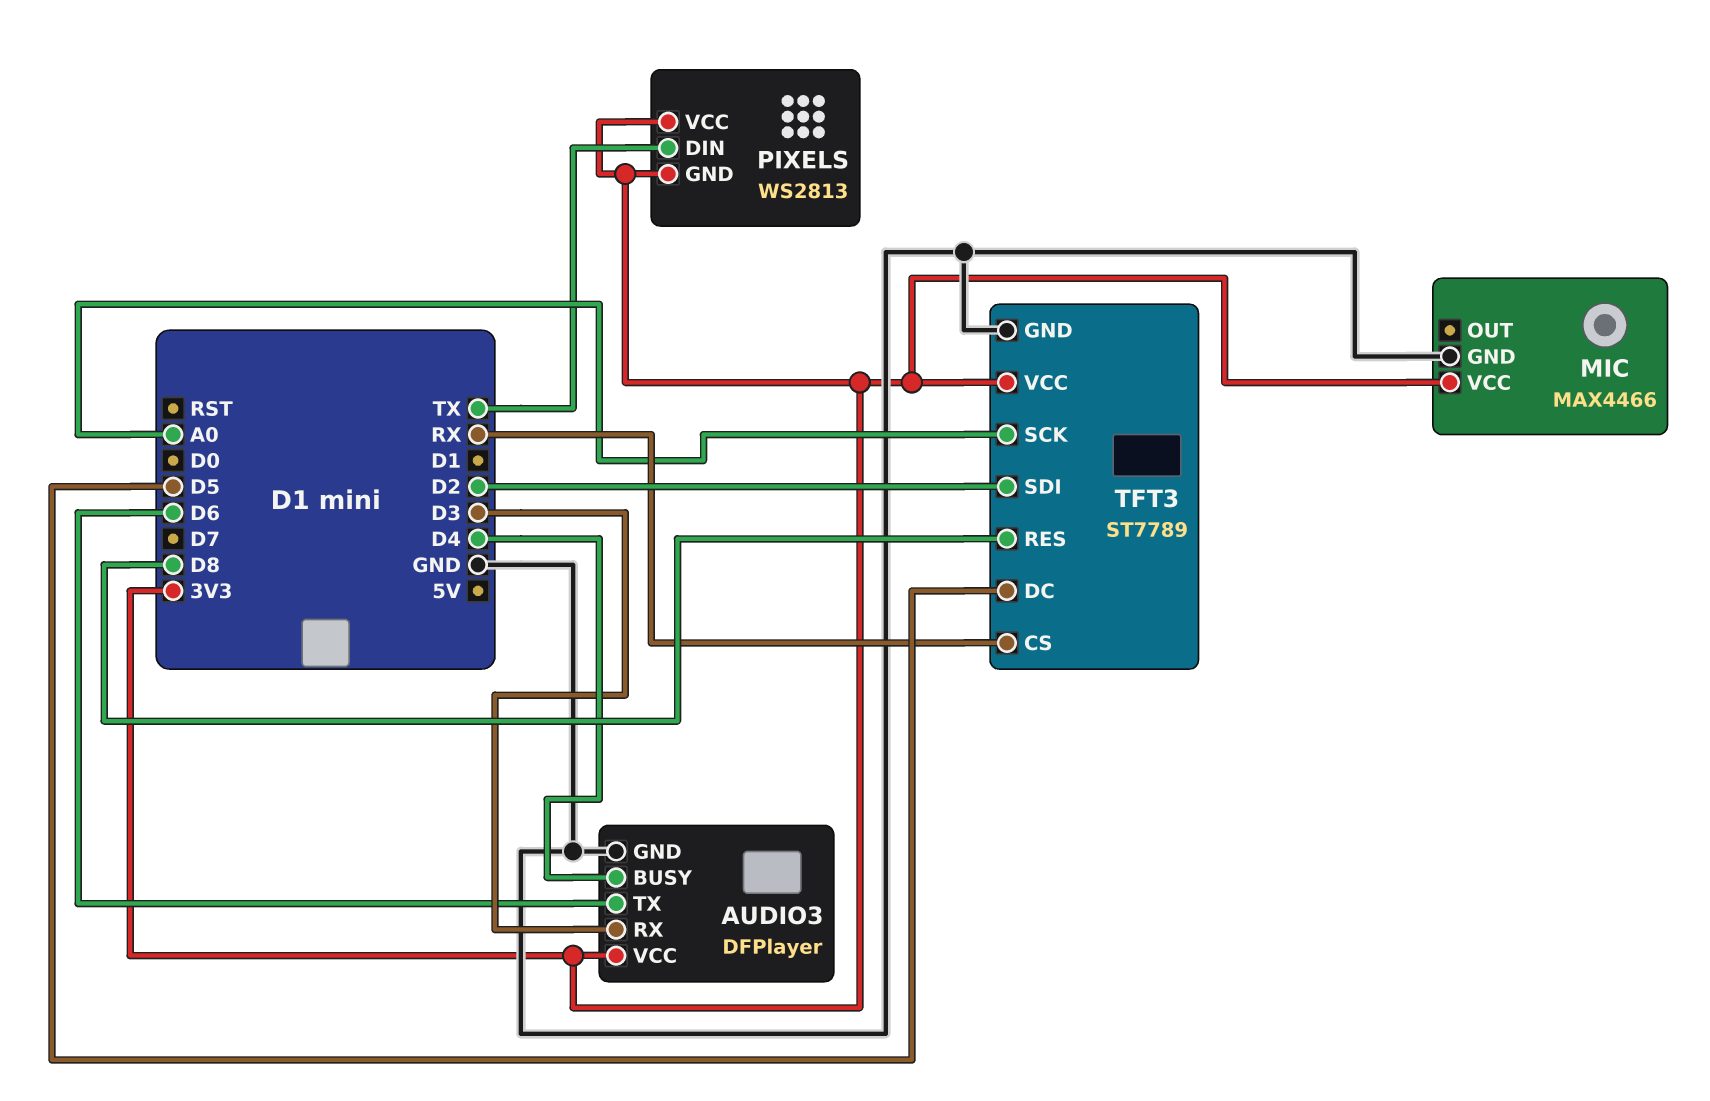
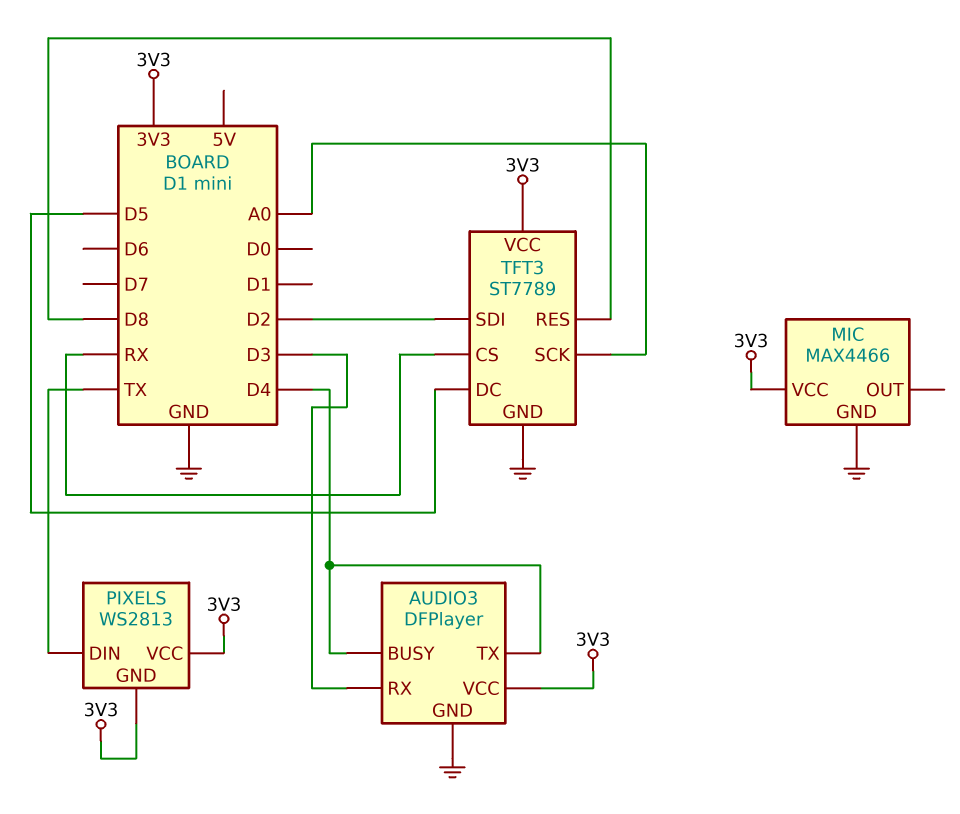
AUDIO3 pin TX: D6 -> D4

